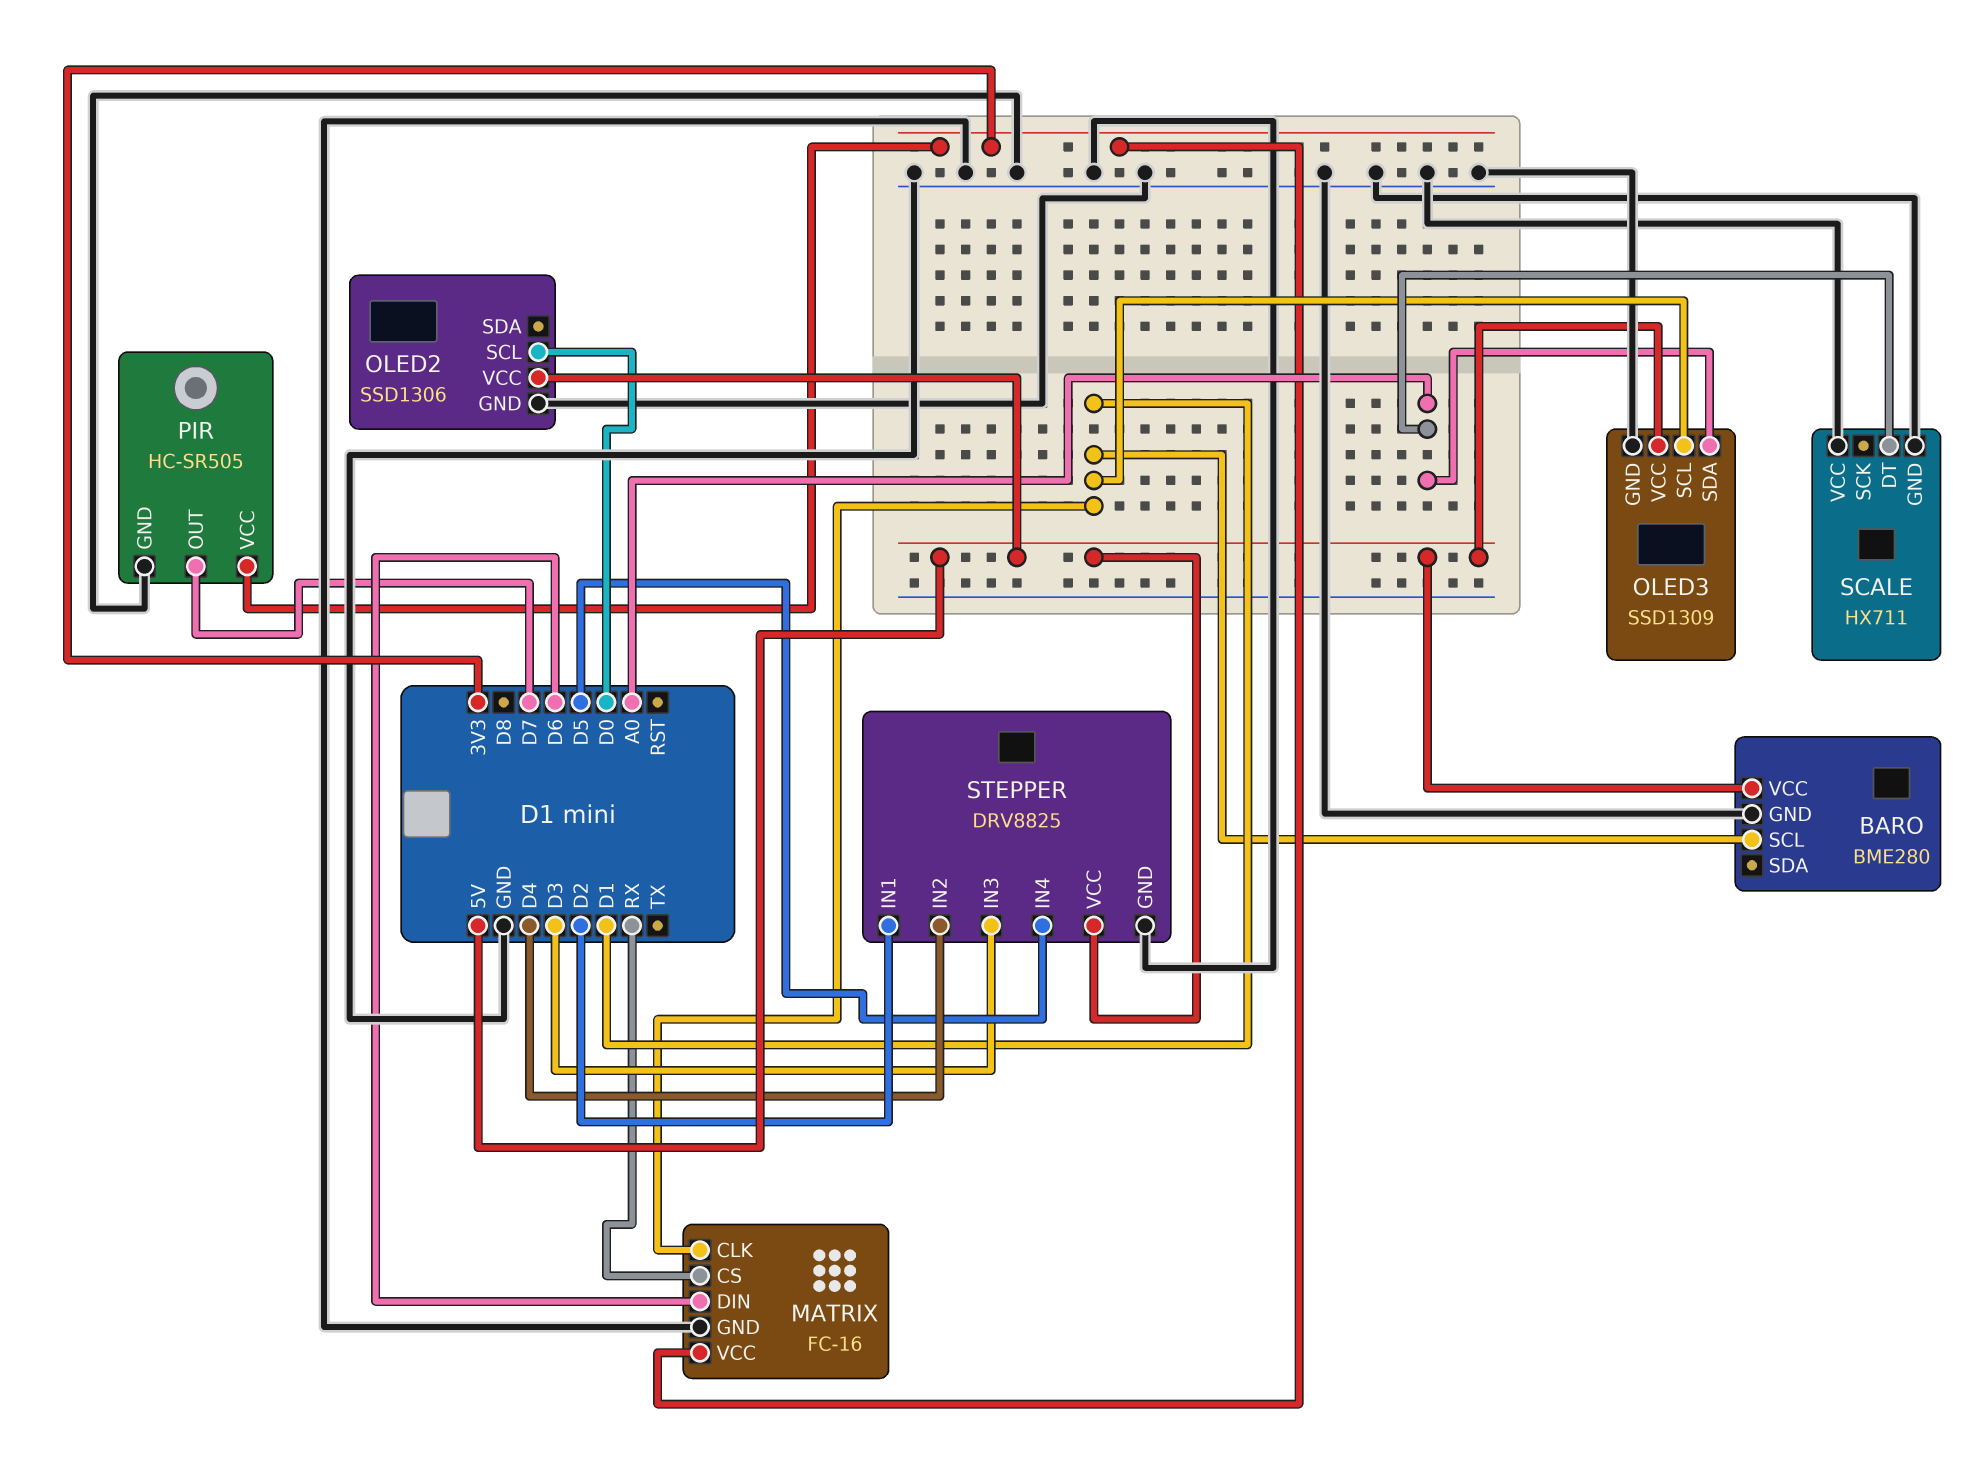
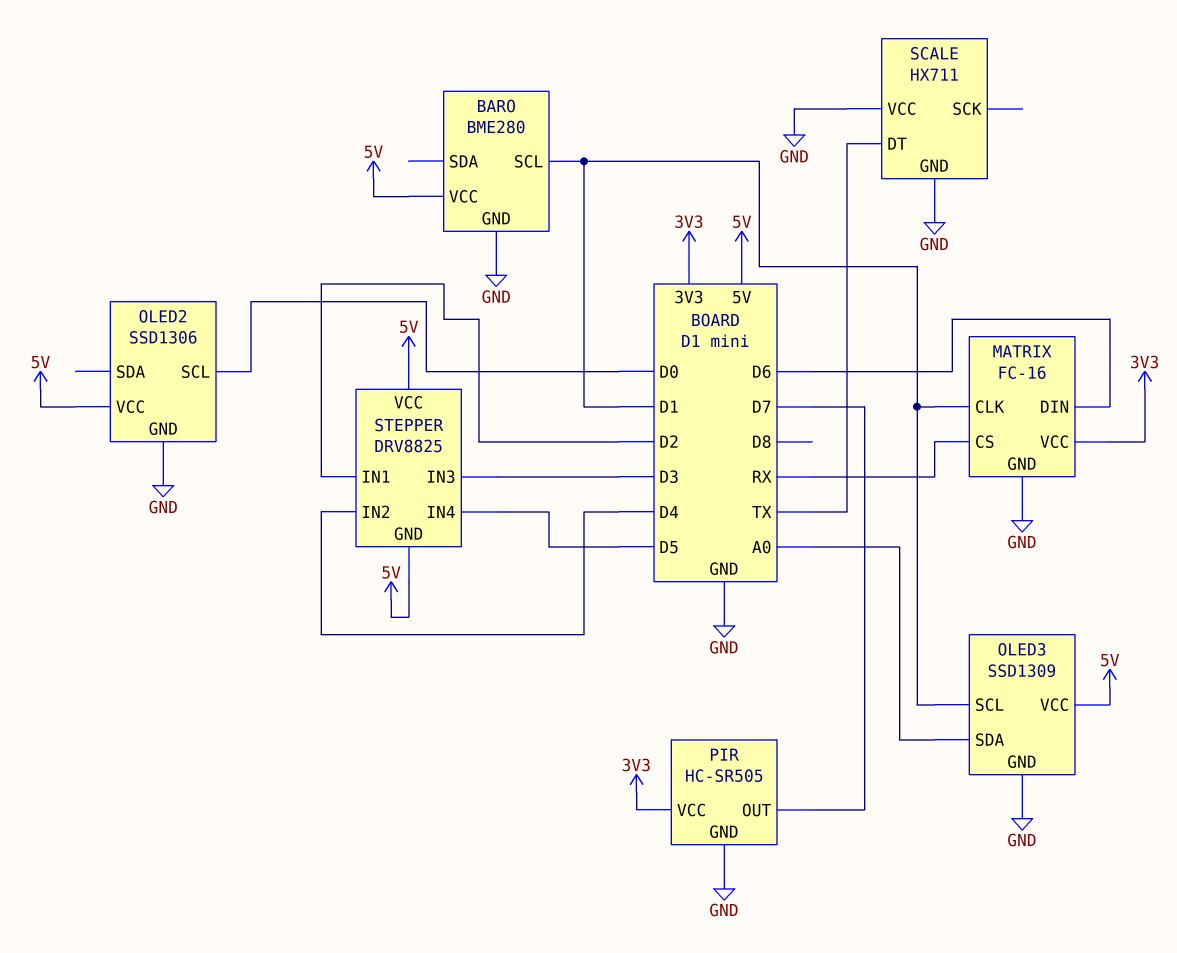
SCALE pin DT: A0 -> TX
STEPPER pin GND: GND -> 5V

